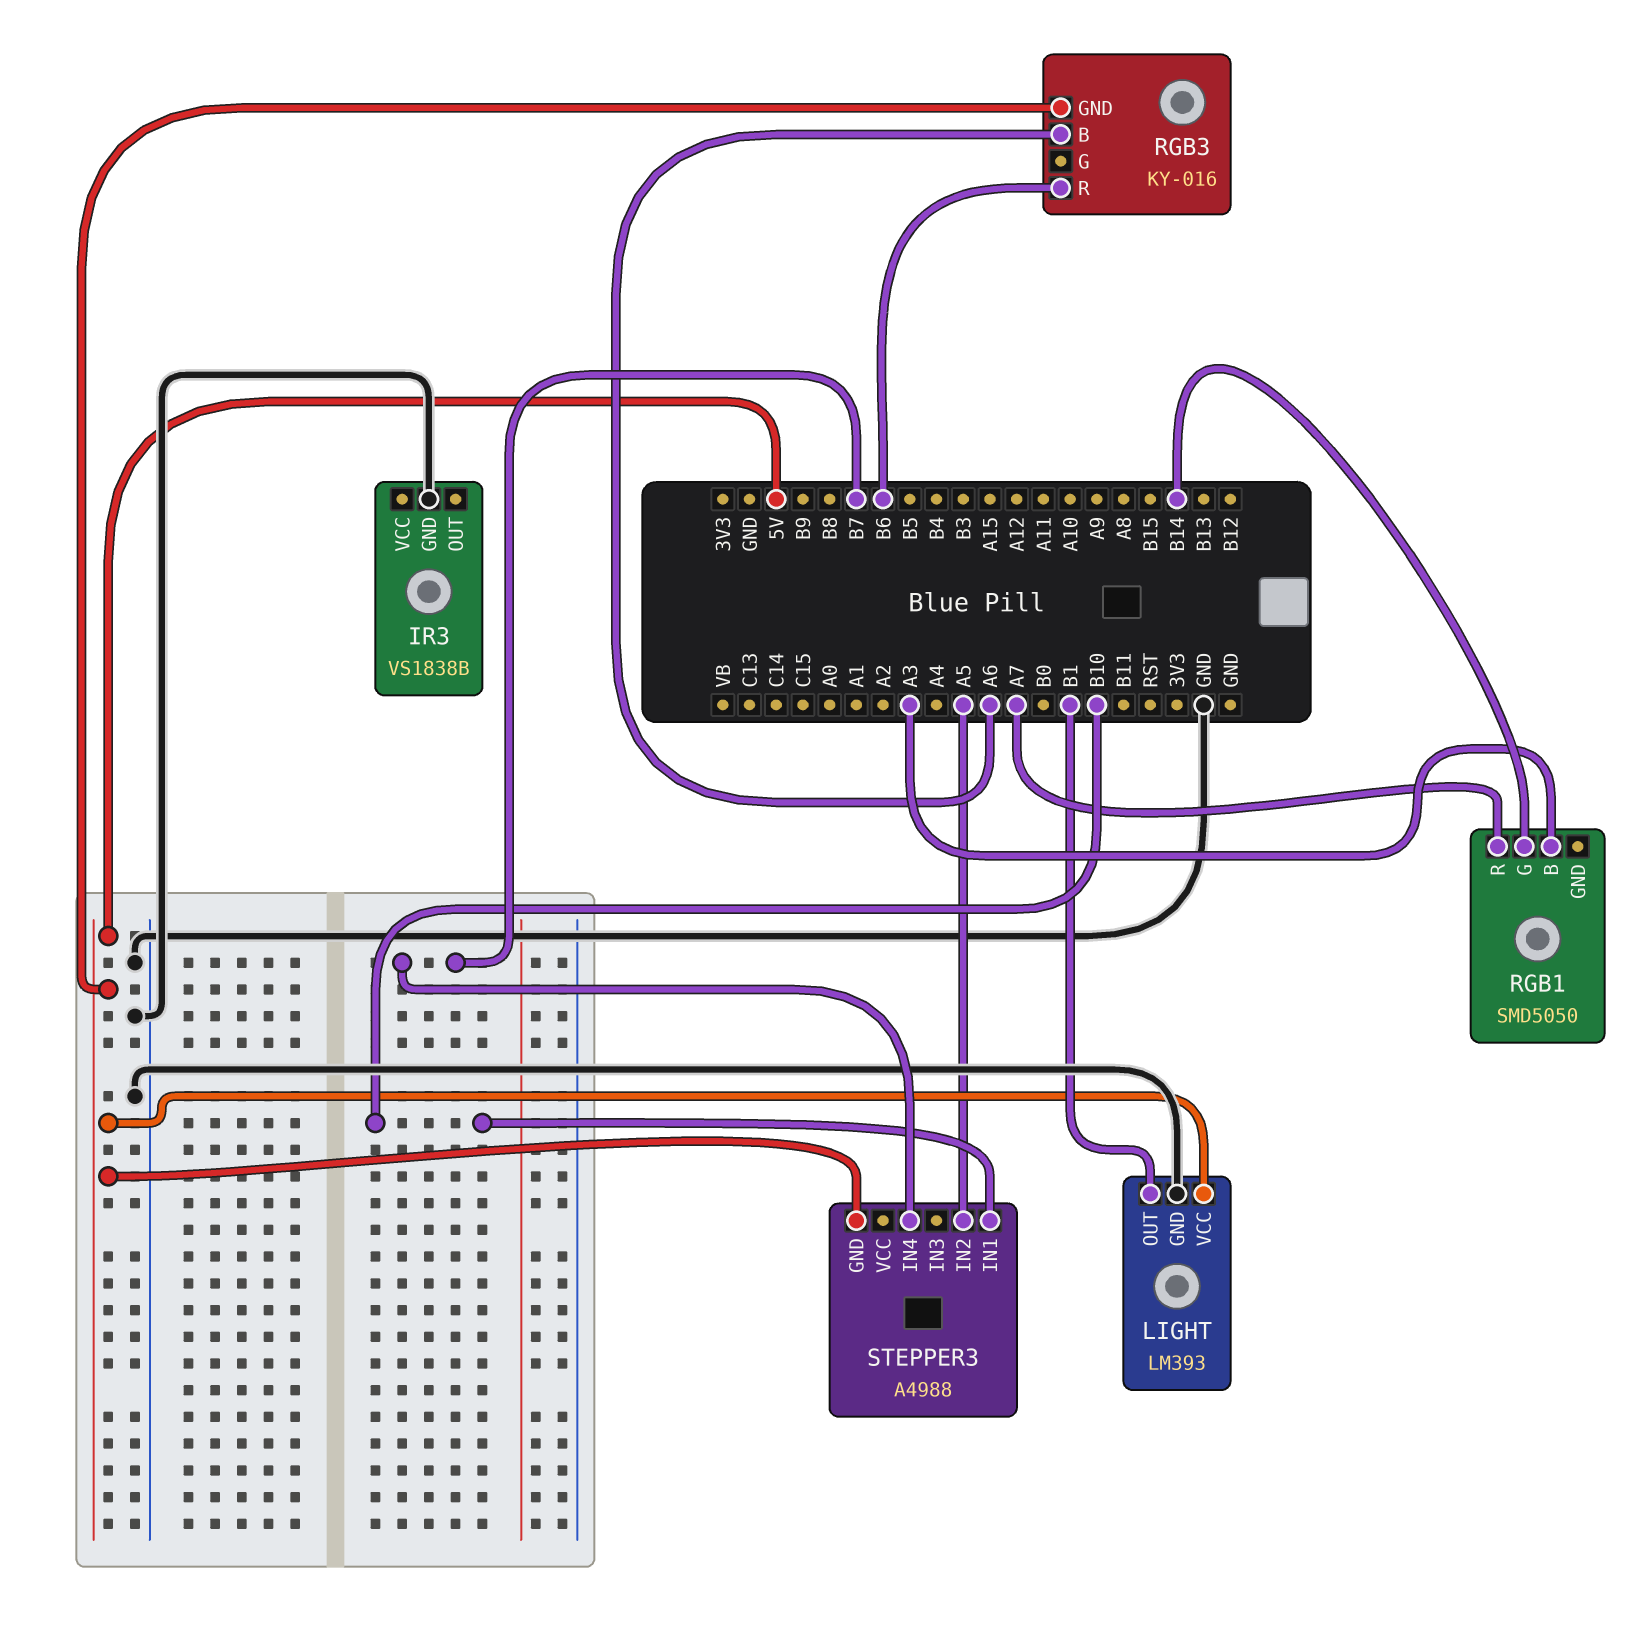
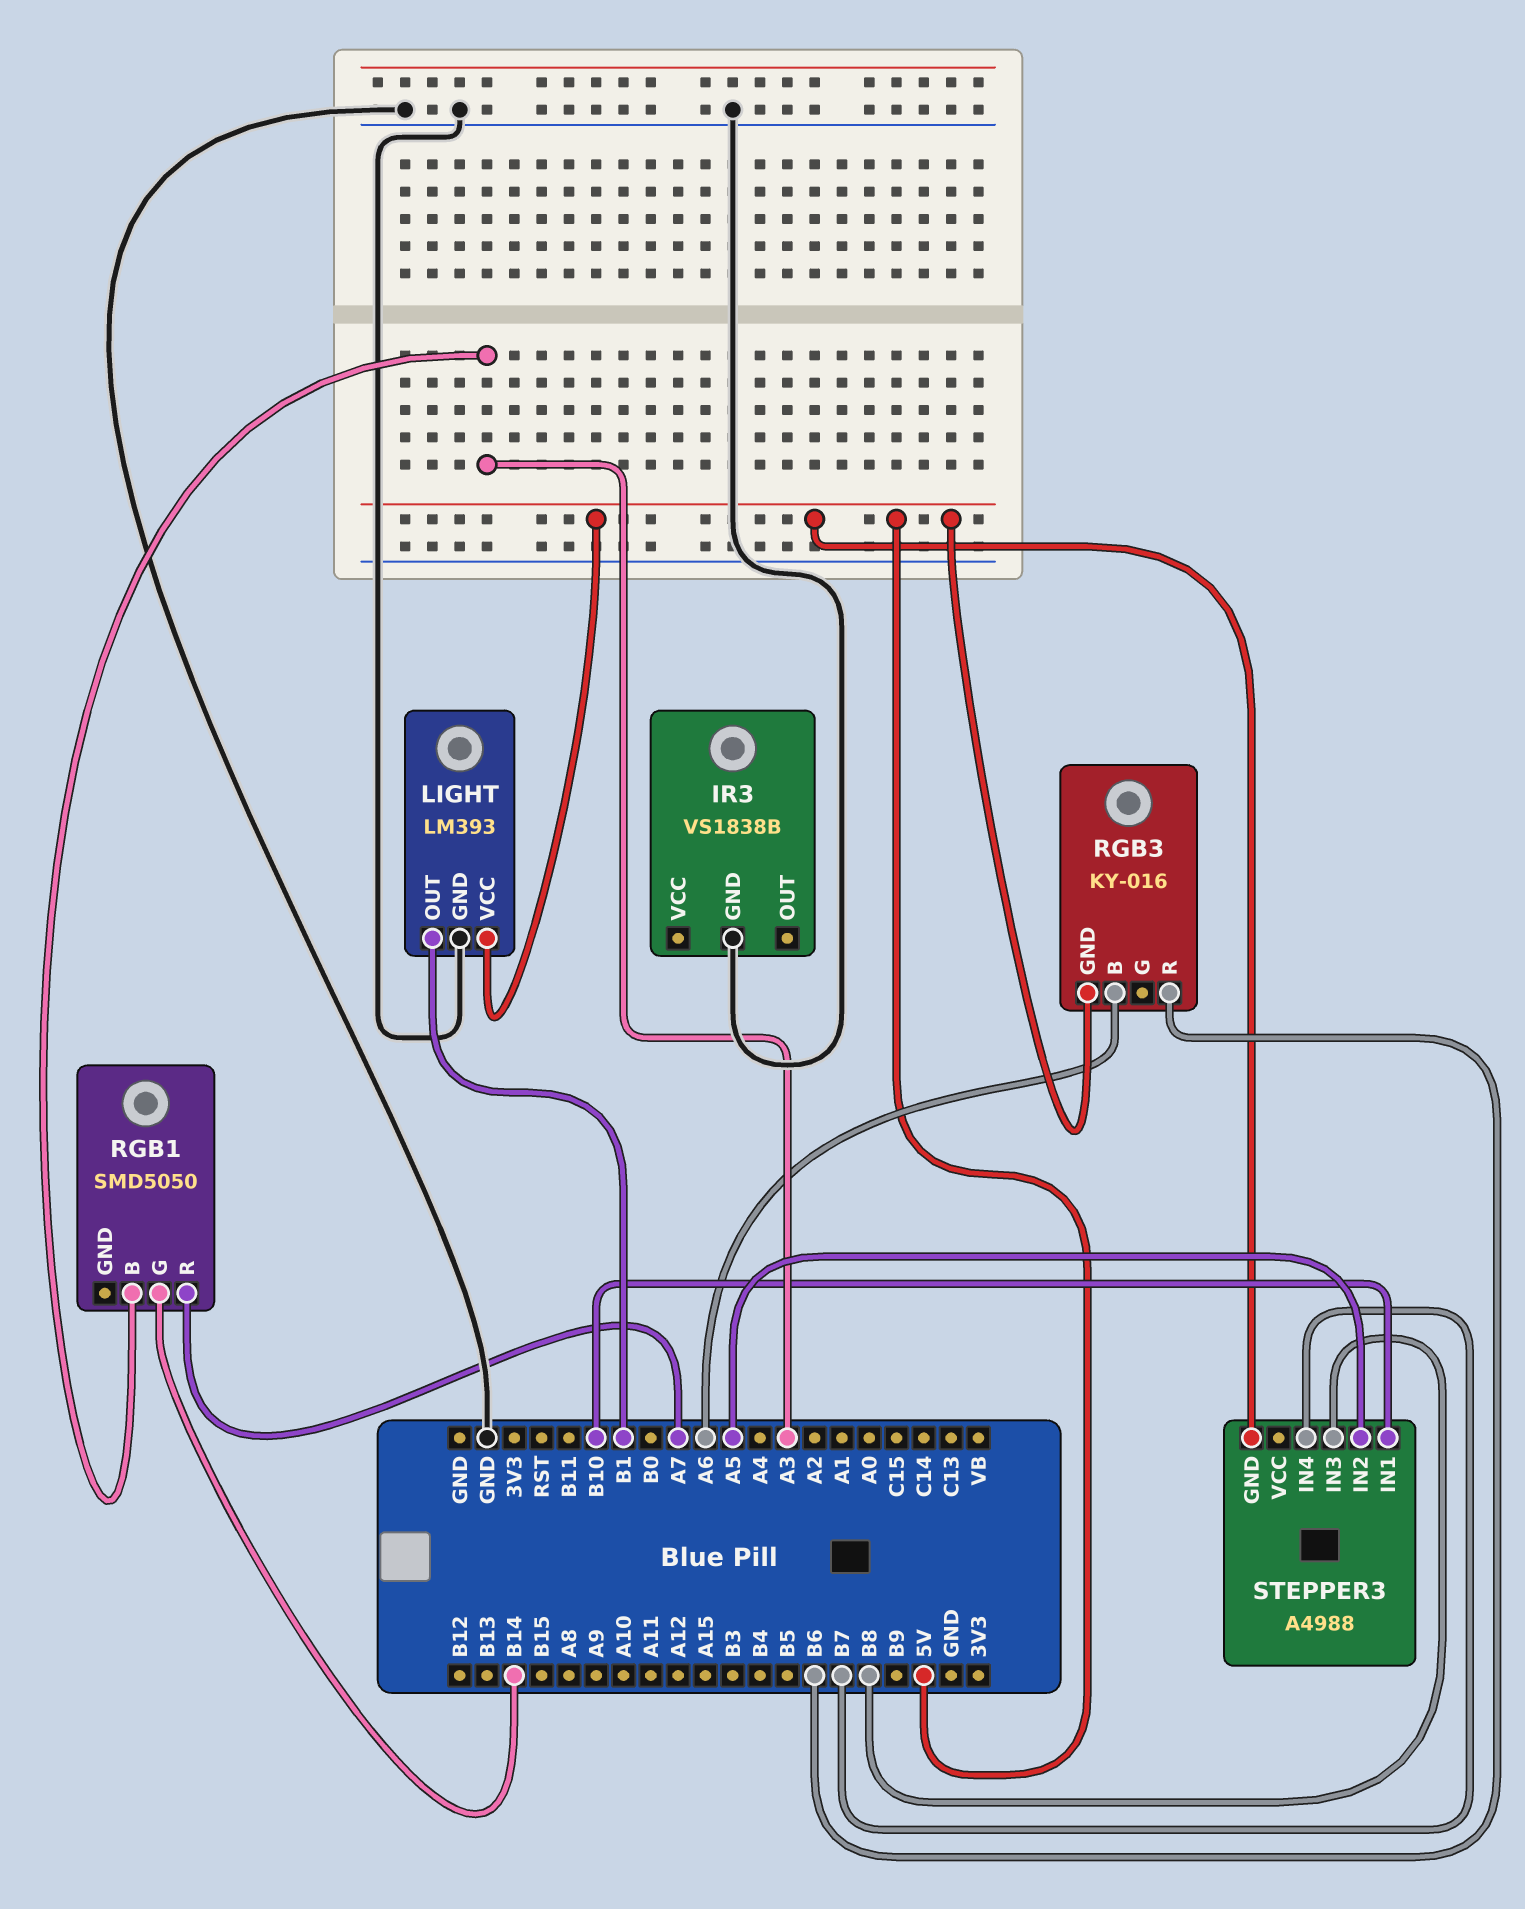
STEPPER3 pin IN3: none -> B8

